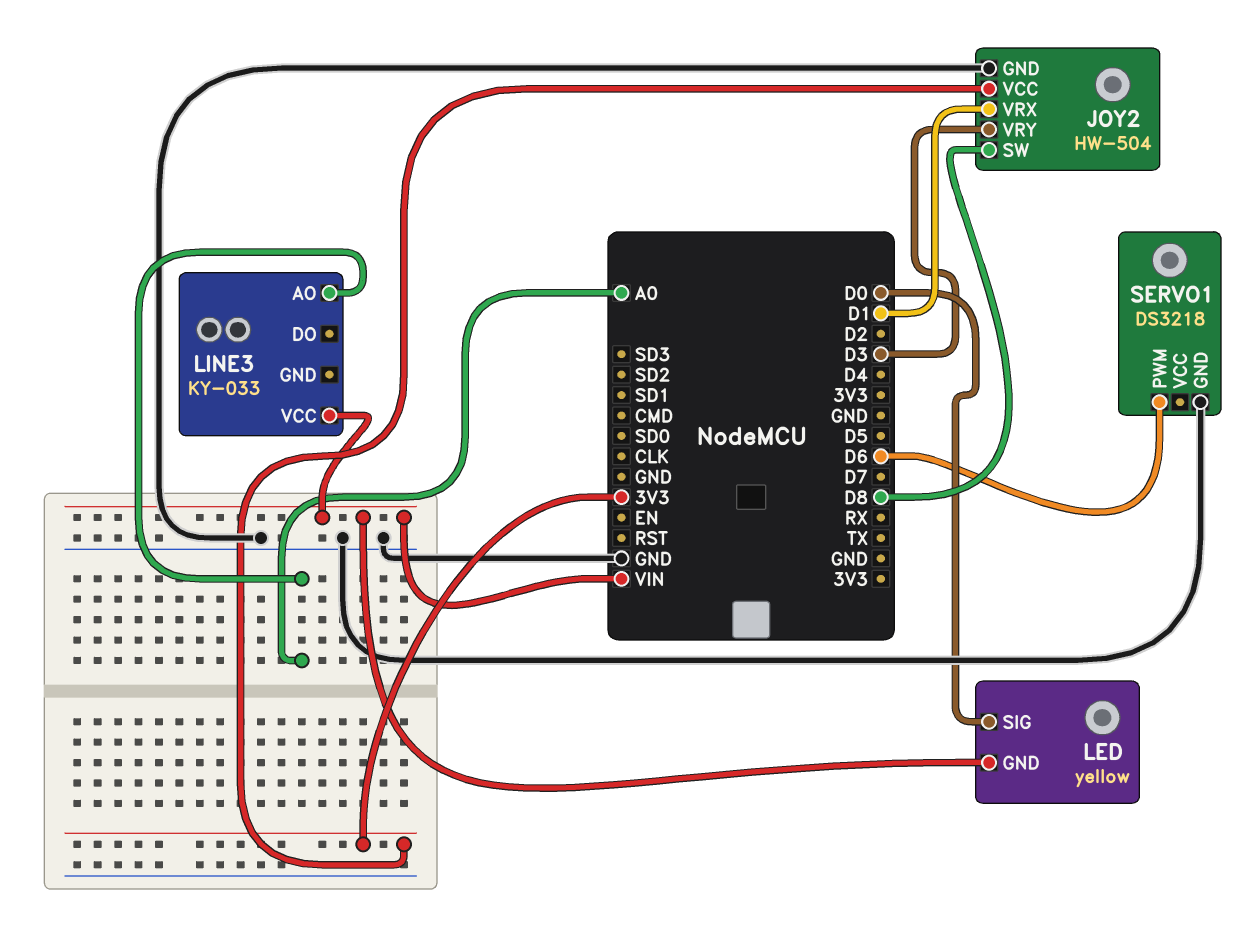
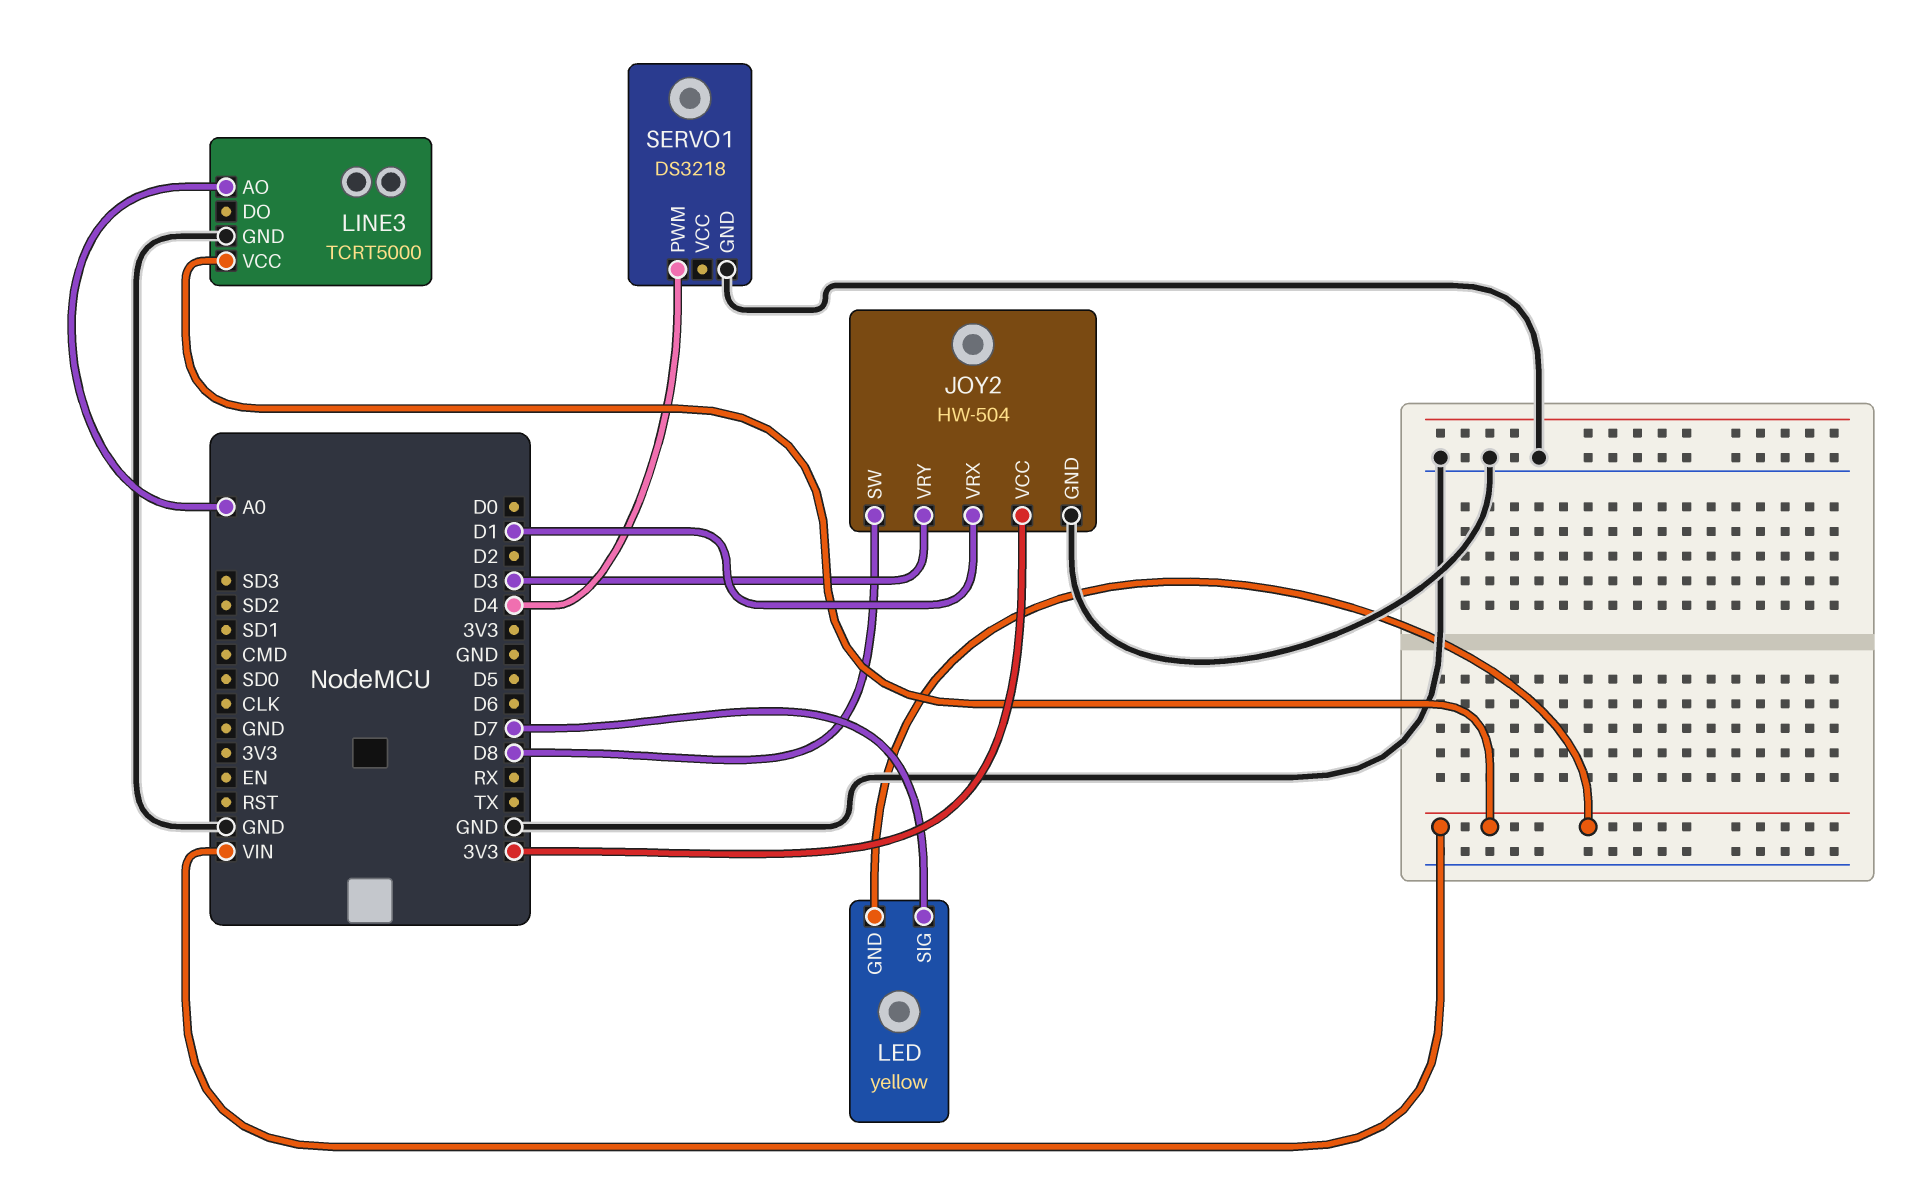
LED pin SIG: D0 -> D7
LINE3: KY-033 -> TCRT5000
LINE3 pin GND: none -> GND
SERVO1 pin PWM: D6 -> D4

